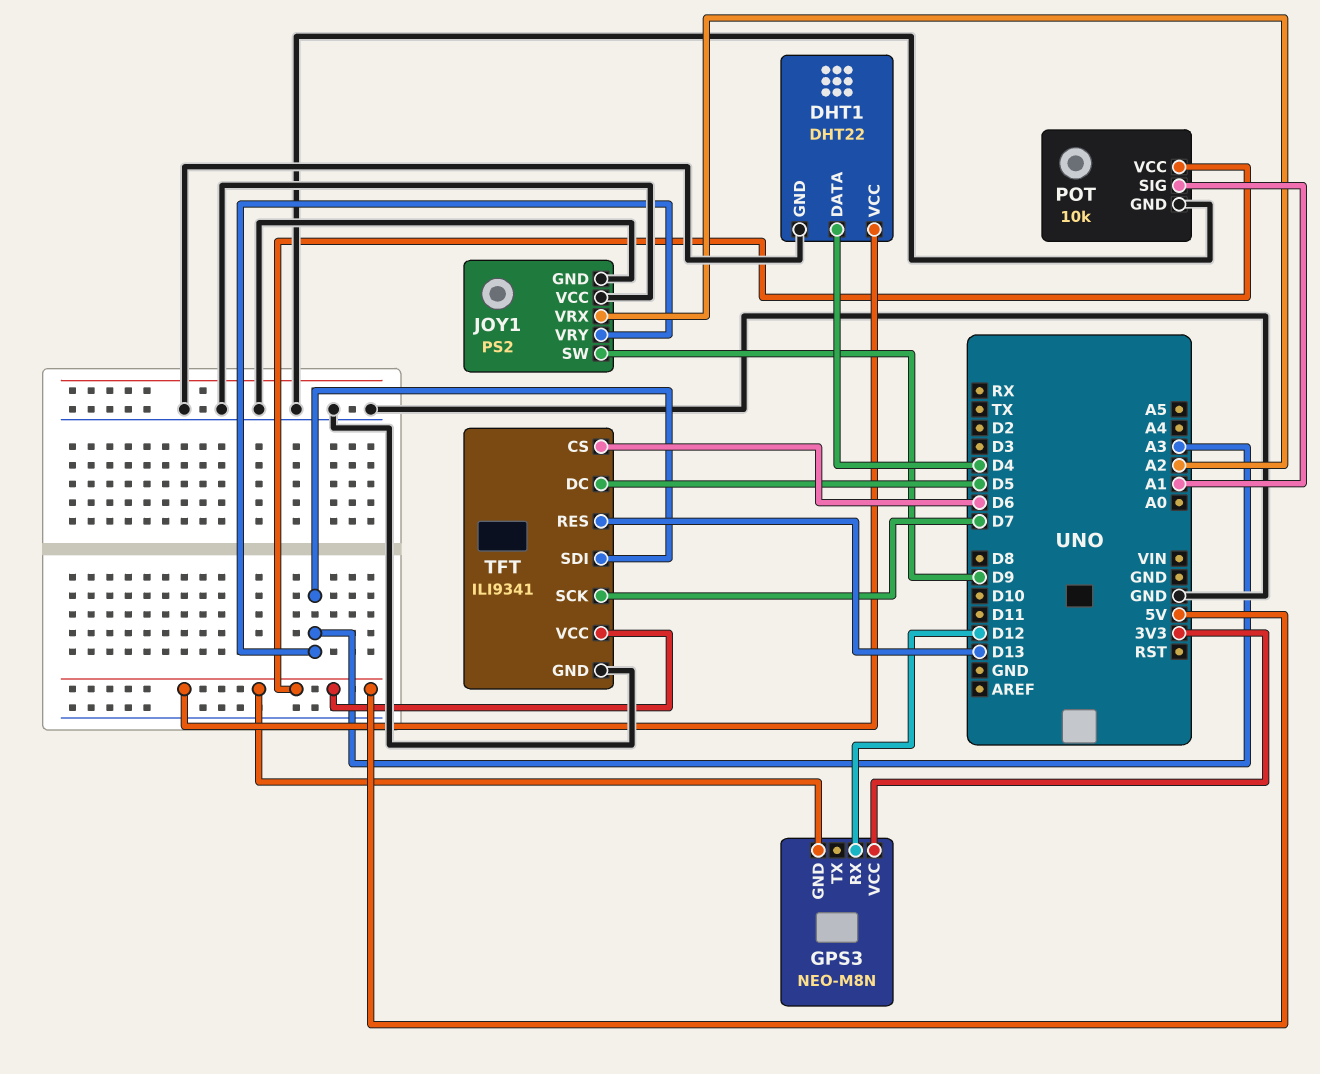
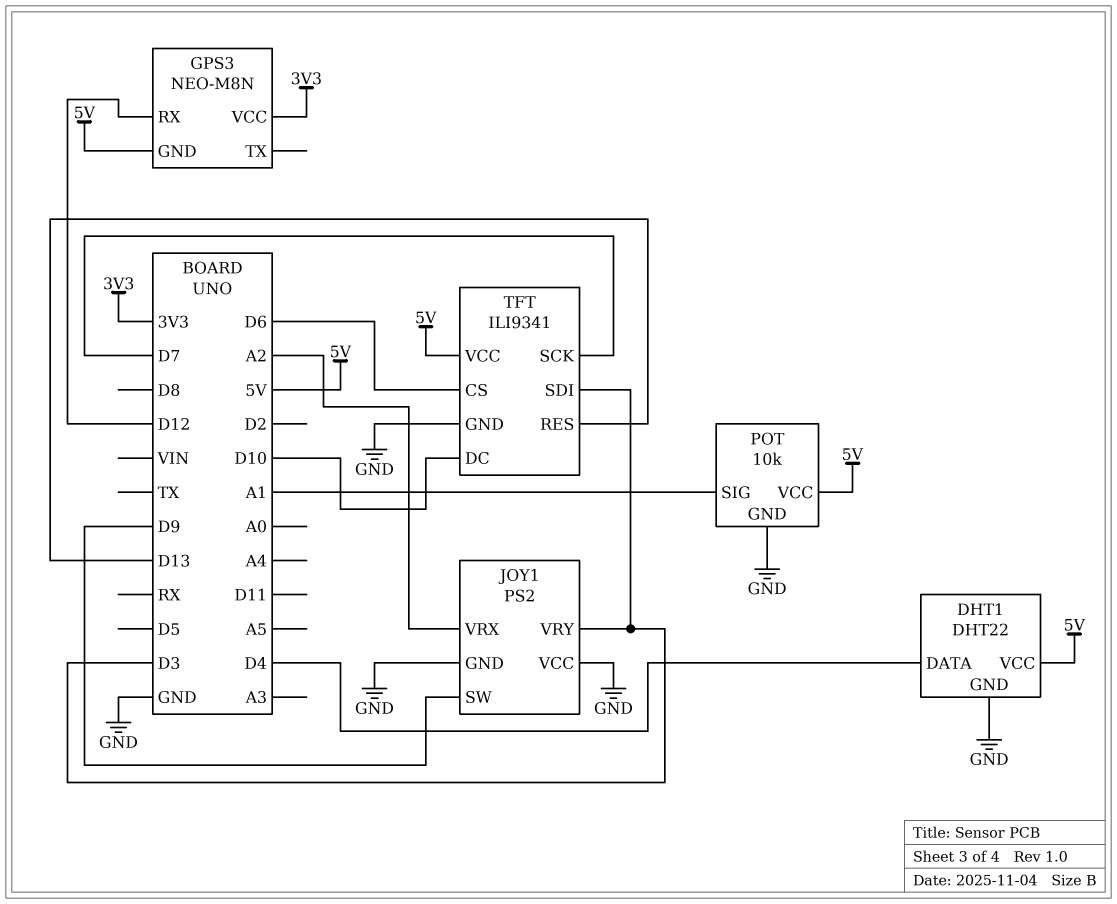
JOY1 pin VRY: A3 -> D3
TFT pin DC: D5 -> D10
TFT pin SDI: A3 -> D3

